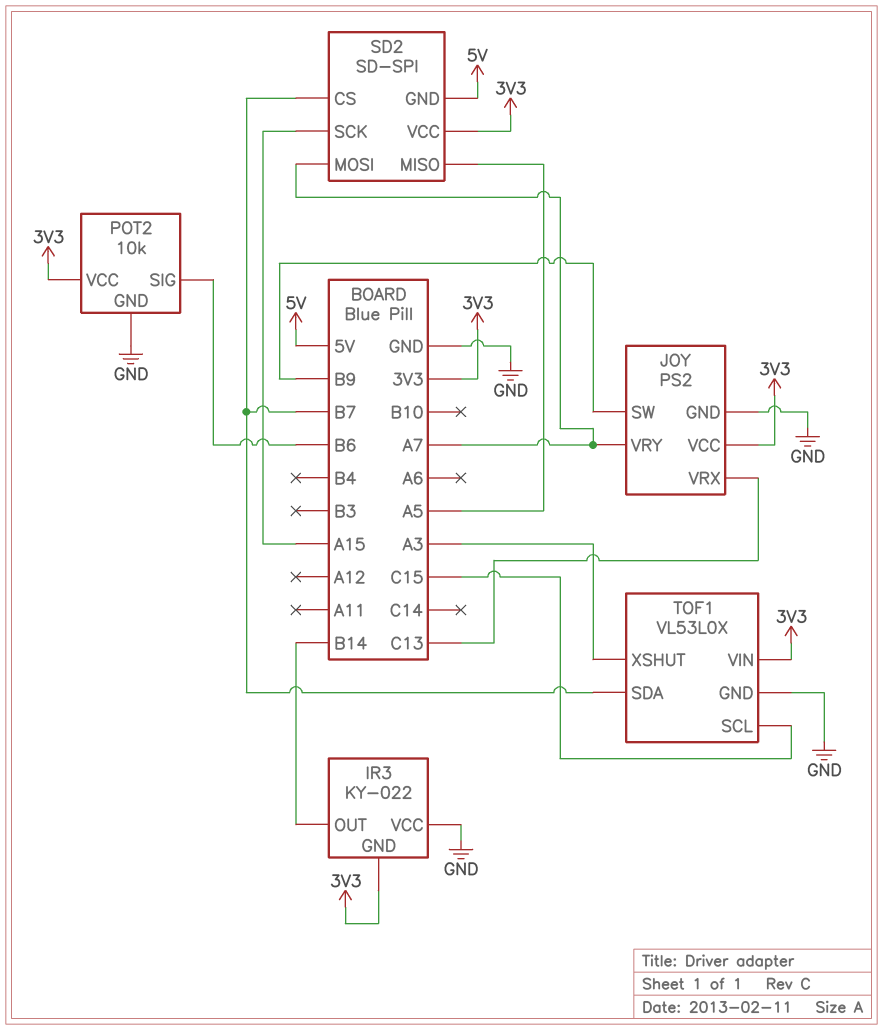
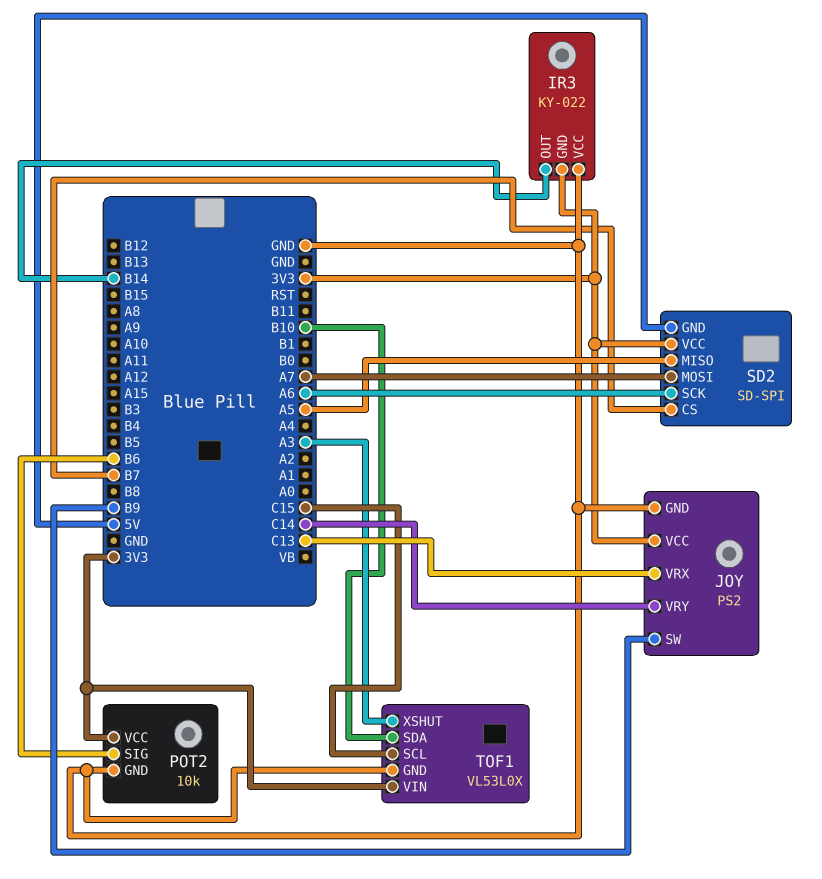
JOY pin VRY: A7 -> C14
SD2 pin SCK: A15 -> A6
TOF1 pin SDA: B7 -> B10

